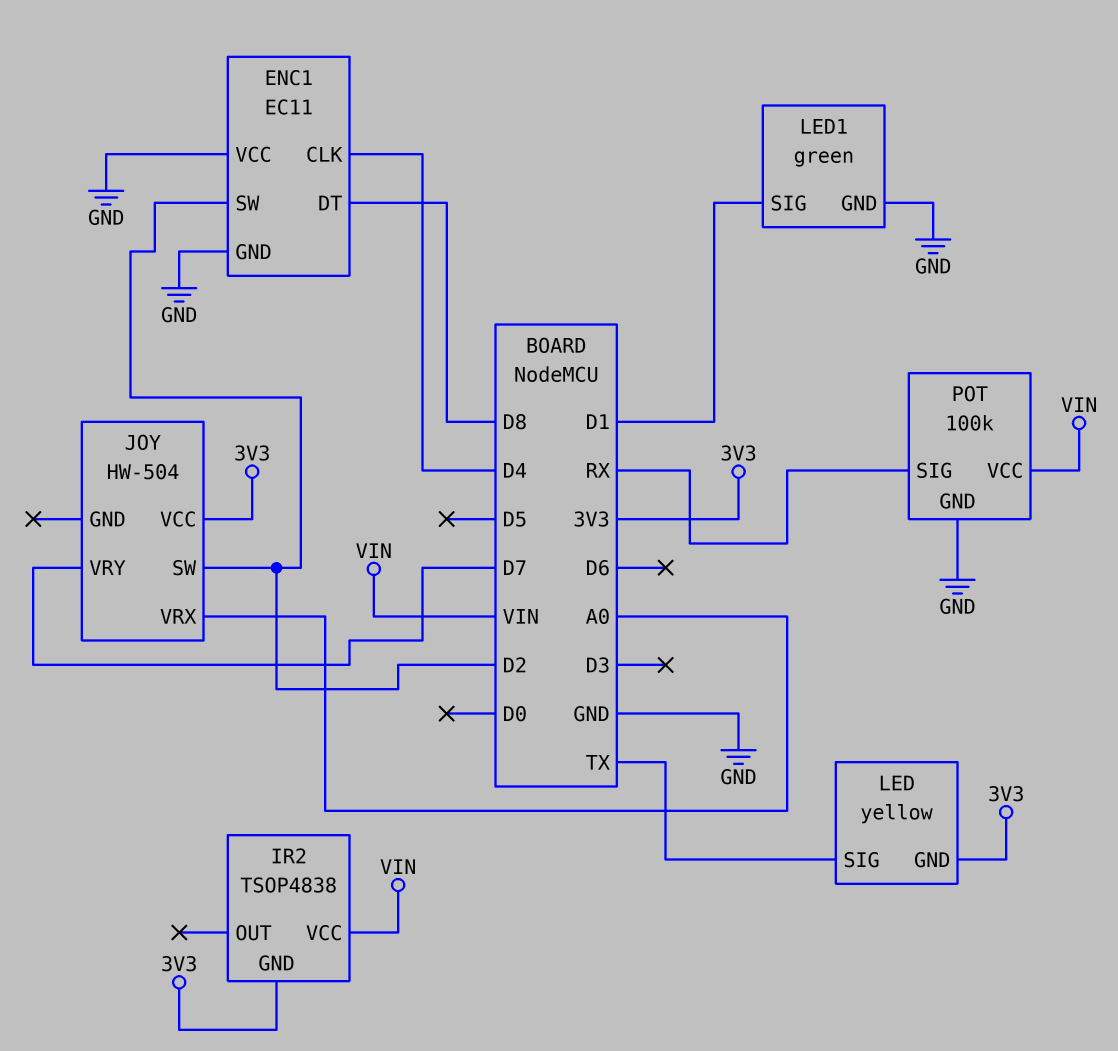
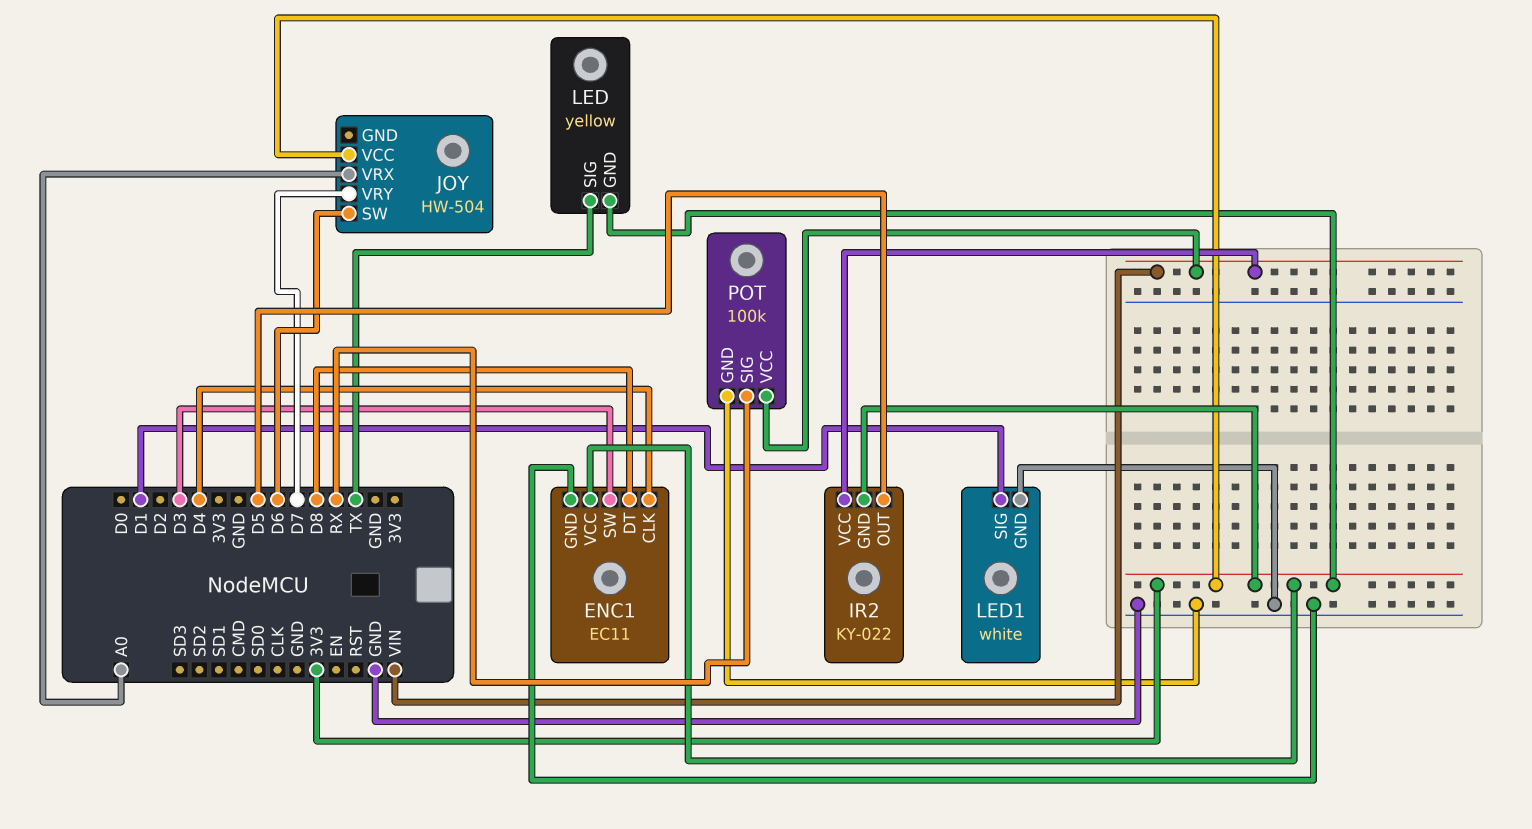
ENC1 pin SW: D2 -> D3
ENC1 pin VCC: GND -> 3V3
IR2: TSOP4838 -> KY-022
IR2 pin OUT: none -> D5
JOY pin SW: D2 -> D6
LED1: green -> white

